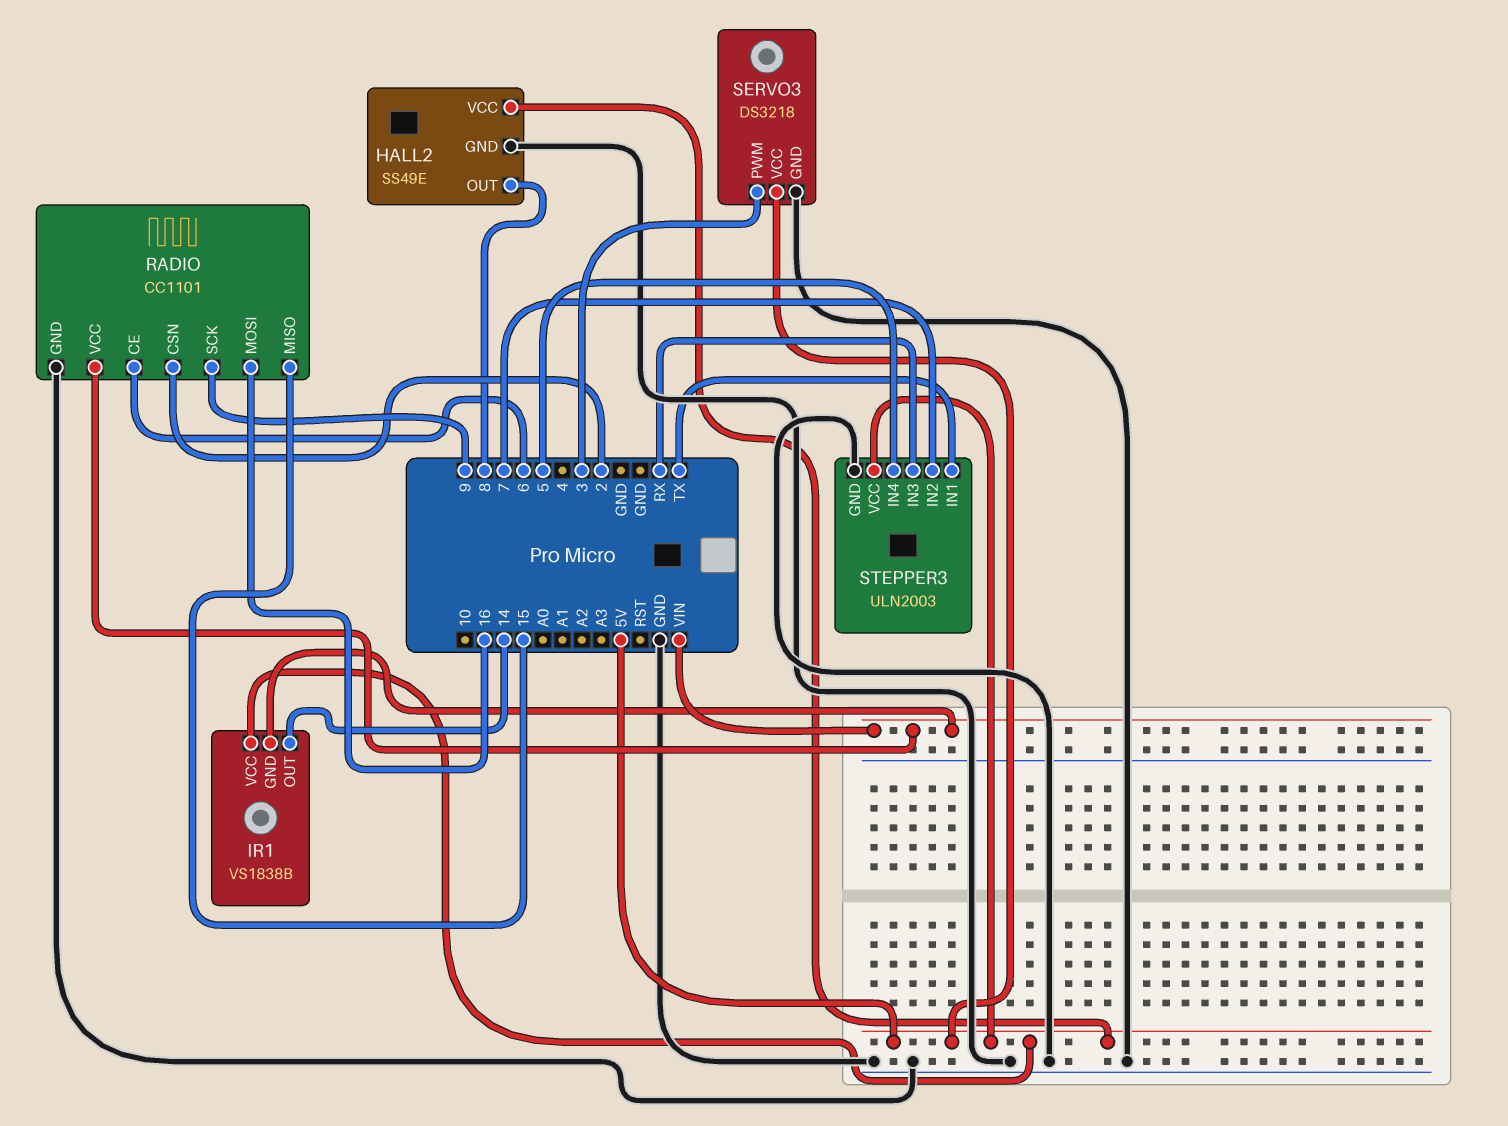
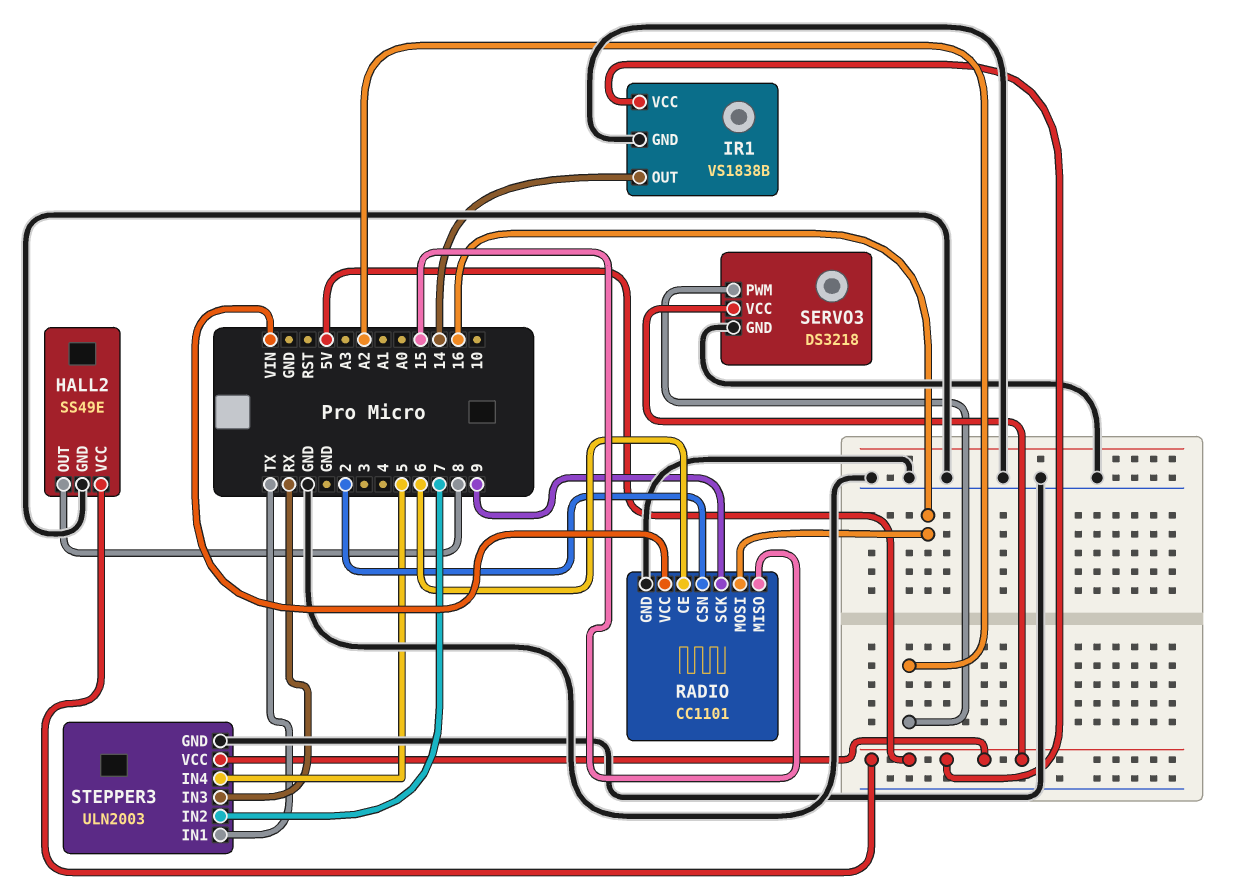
IR1 pin GND: VIN -> GND
SERVO3 pin PWM: 3 -> A2

